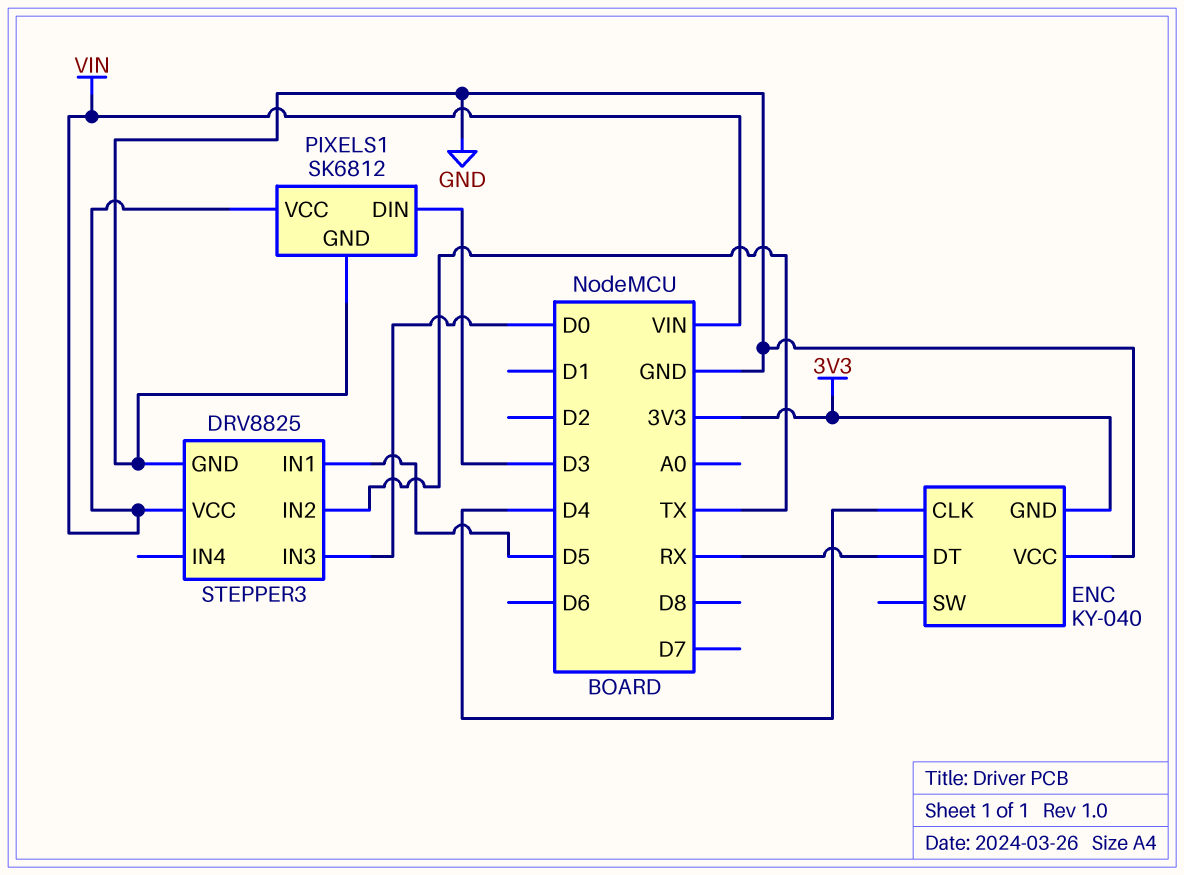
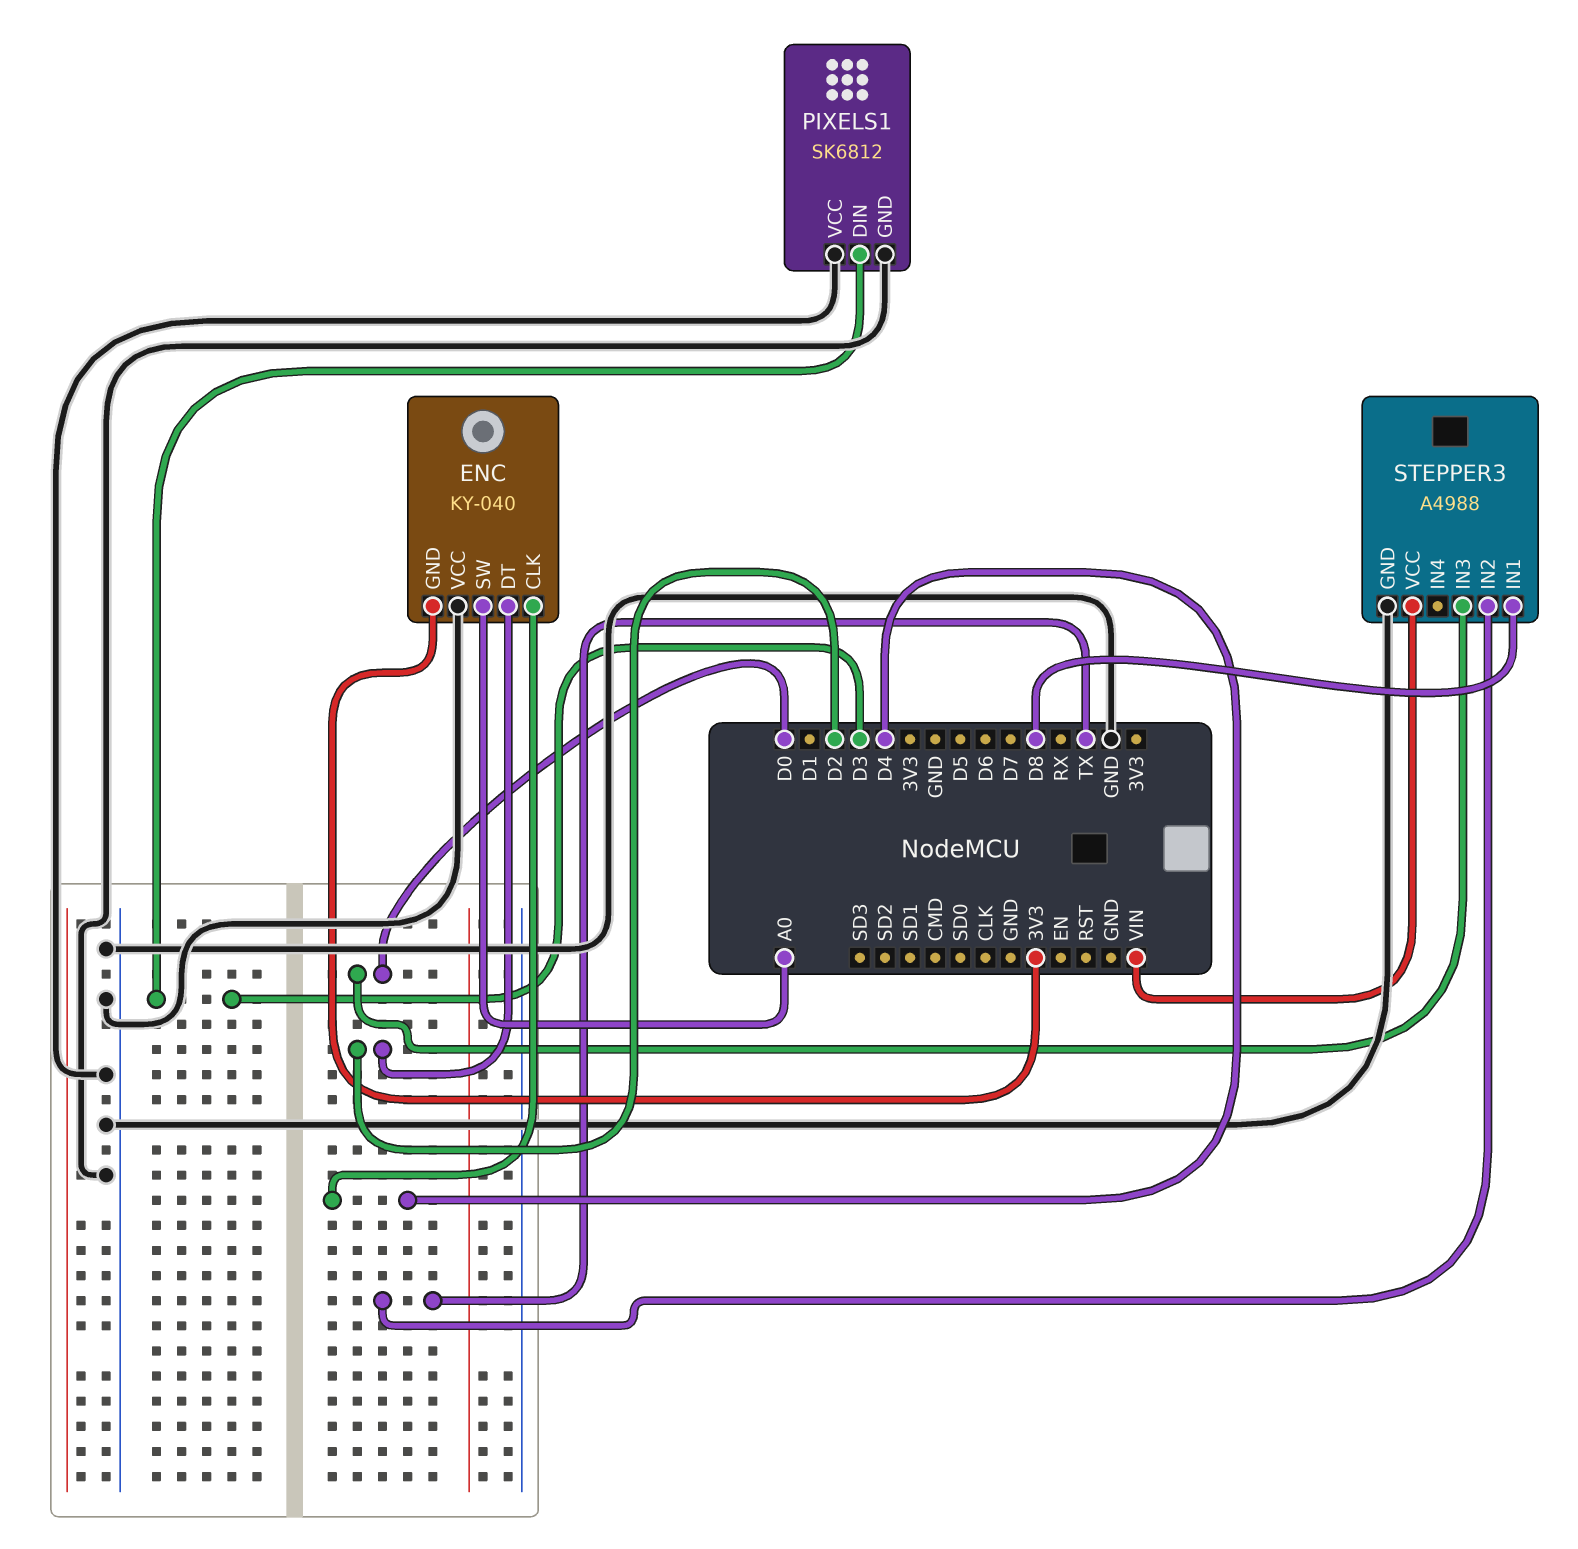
ENC pin DT: RX -> D2
ENC pin SW: none -> A0
PIXELS1 pin VCC: VIN -> GND
STEPPER3: DRV8825 -> A4988
STEPPER3 pin IN1: D5 -> D8

